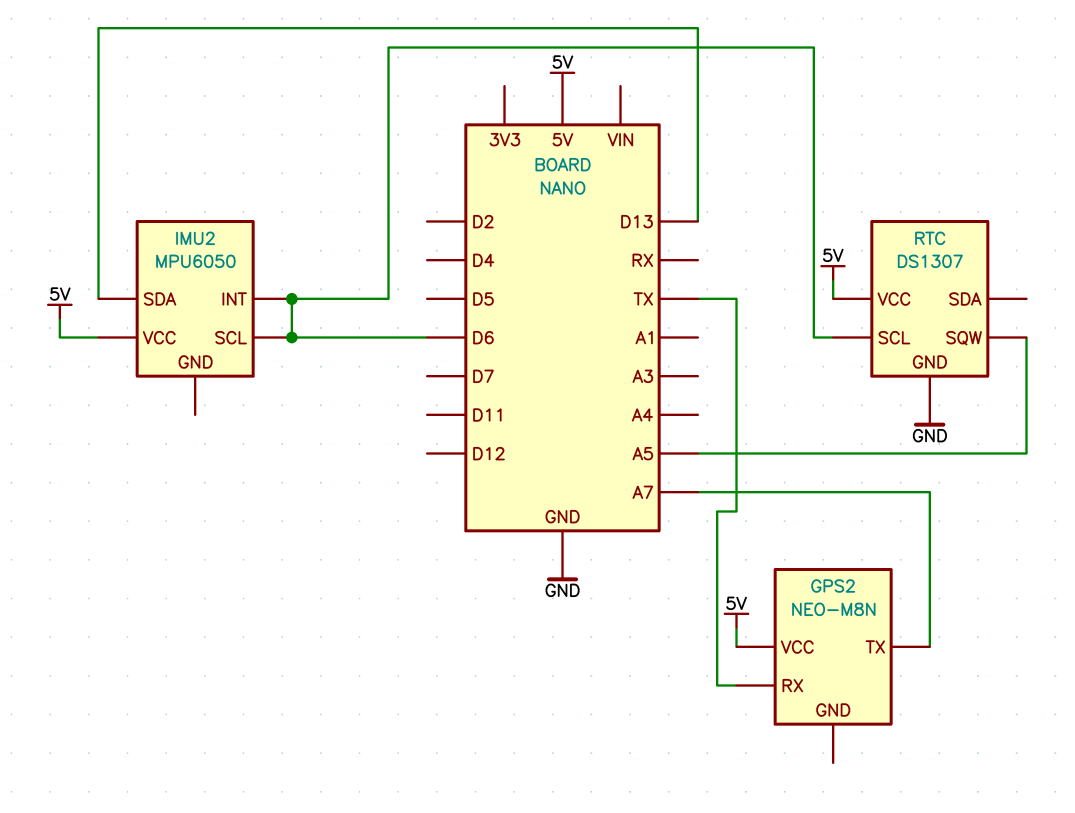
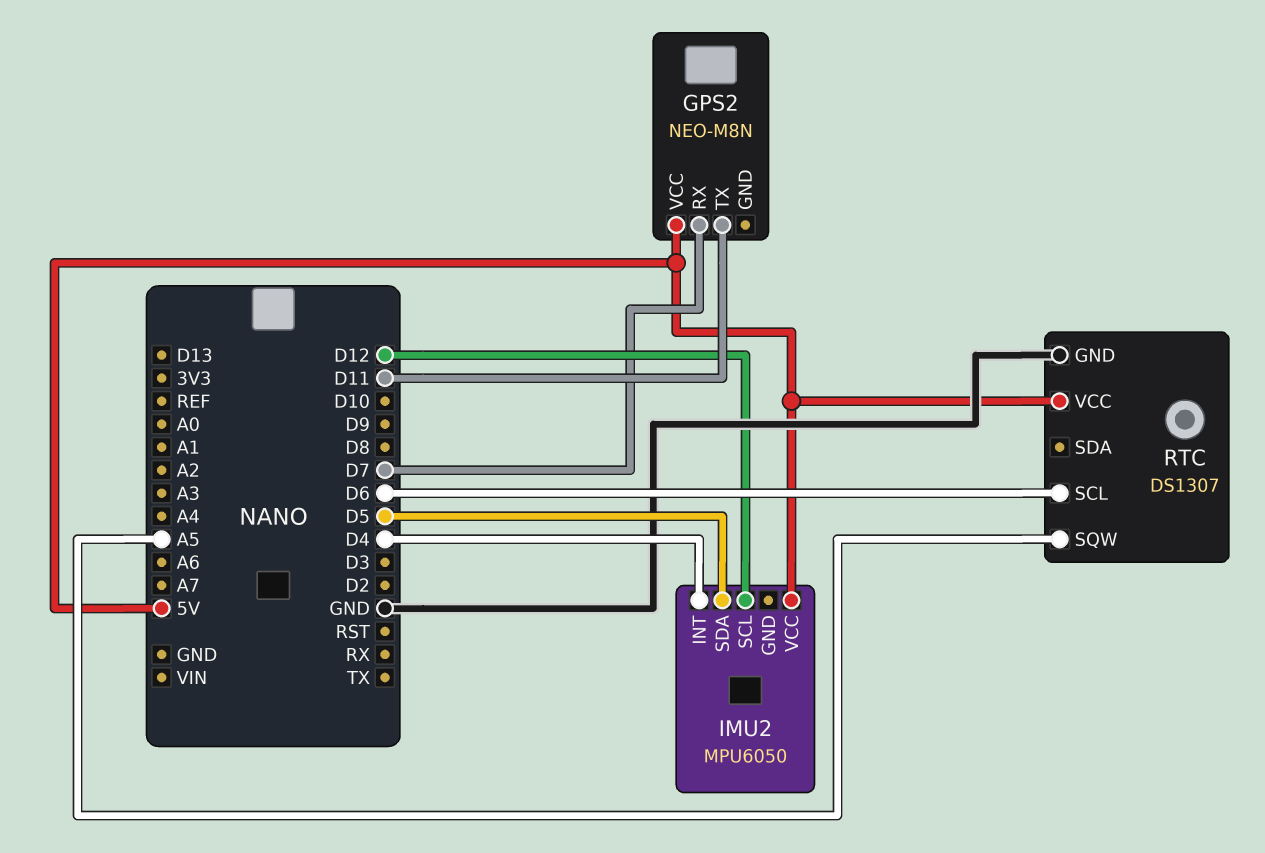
GPS2 pin RX: TX -> D7
GPS2 pin TX: A7 -> D11
IMU2 pin INT: D6 -> D4
IMU2 pin SCL: D6 -> D12
IMU2 pin SDA: D13 -> D5

